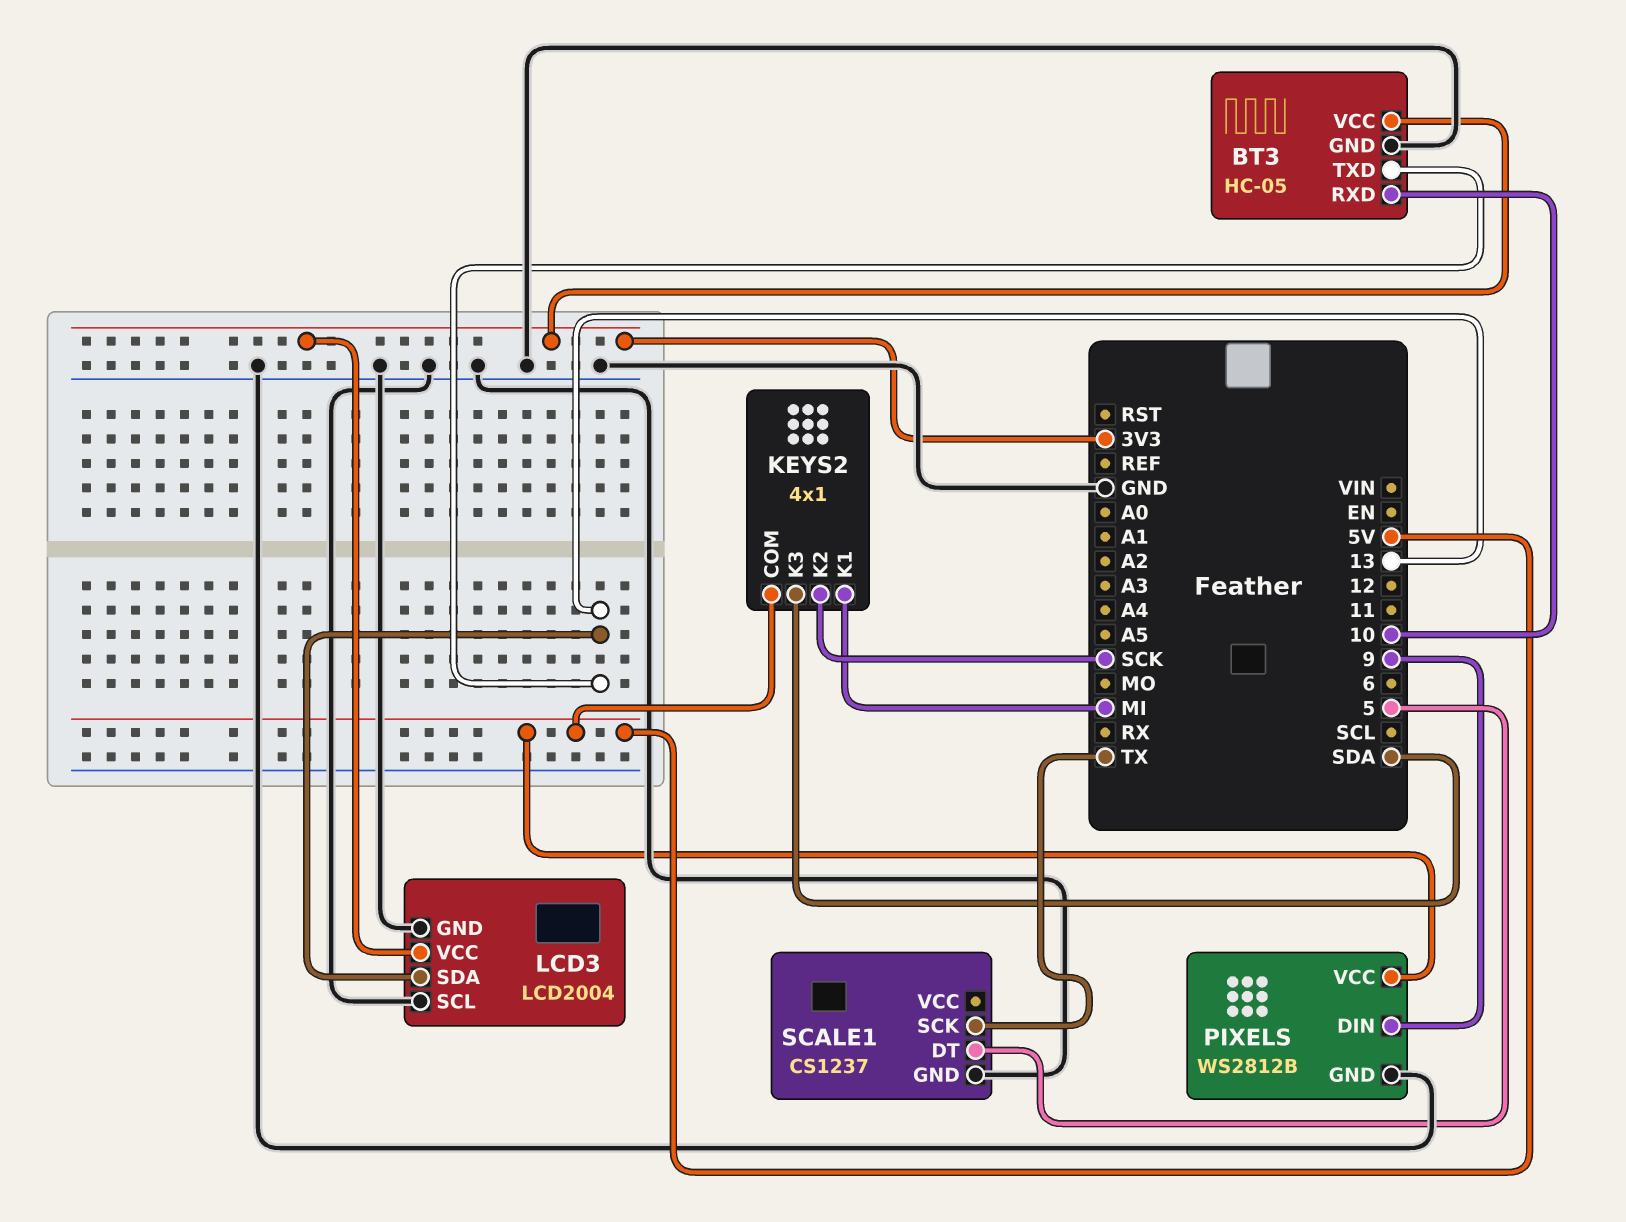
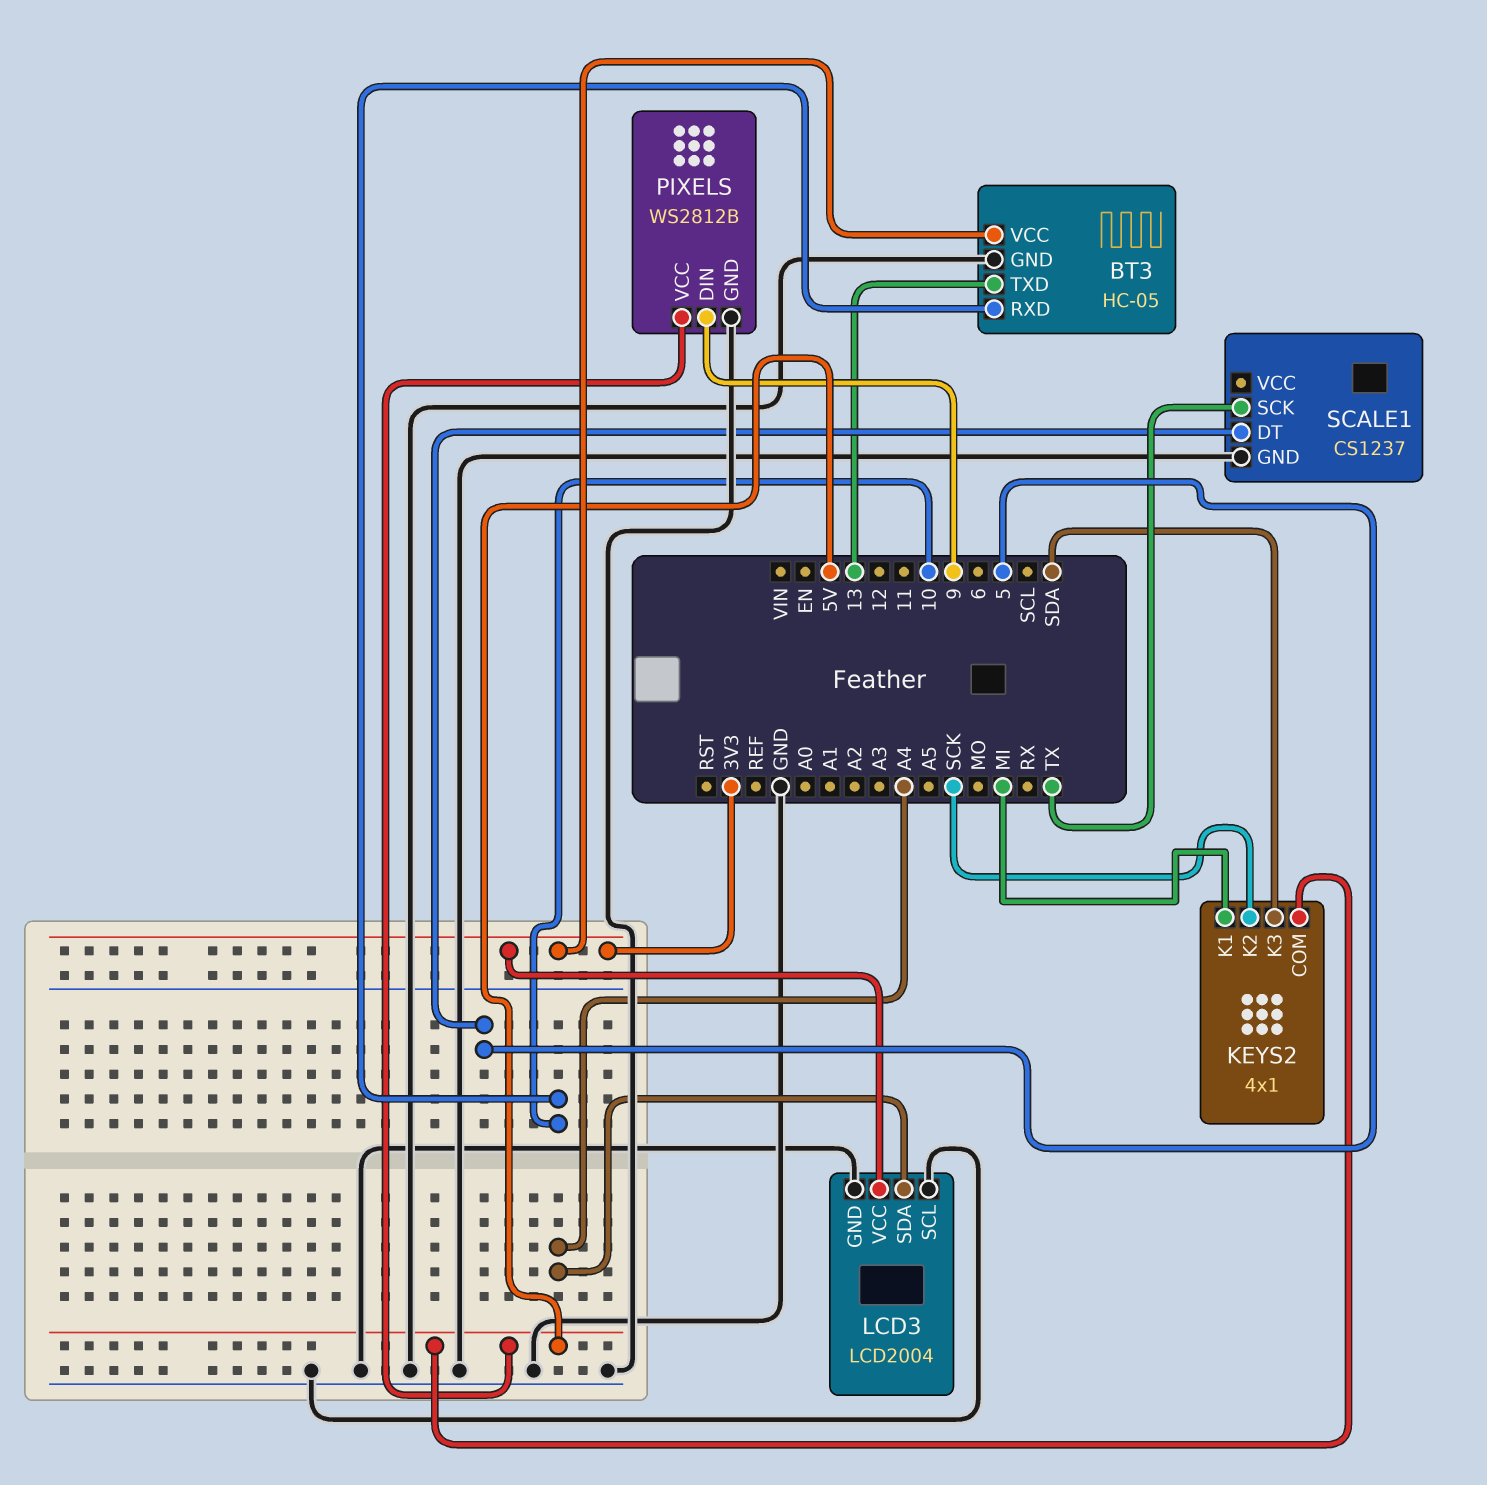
LCD3 pin SDA: 13 -> A4

